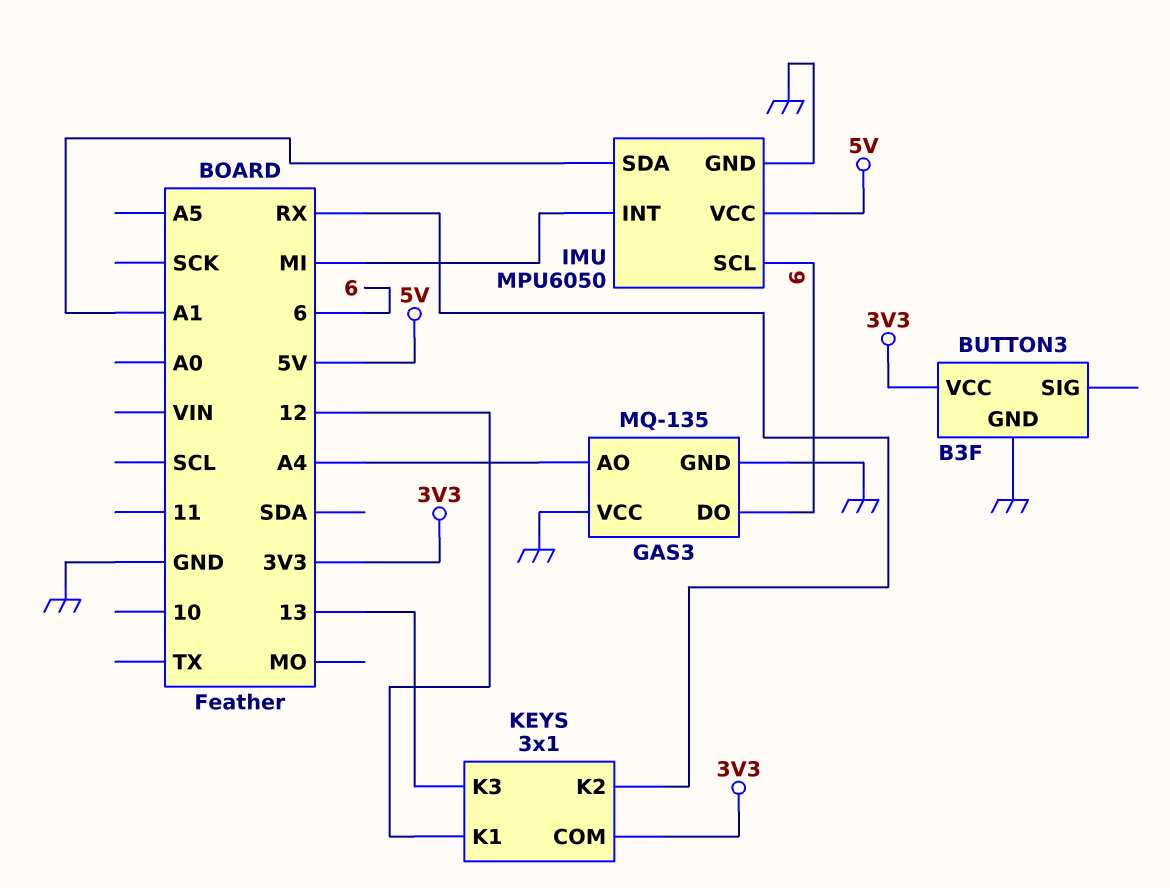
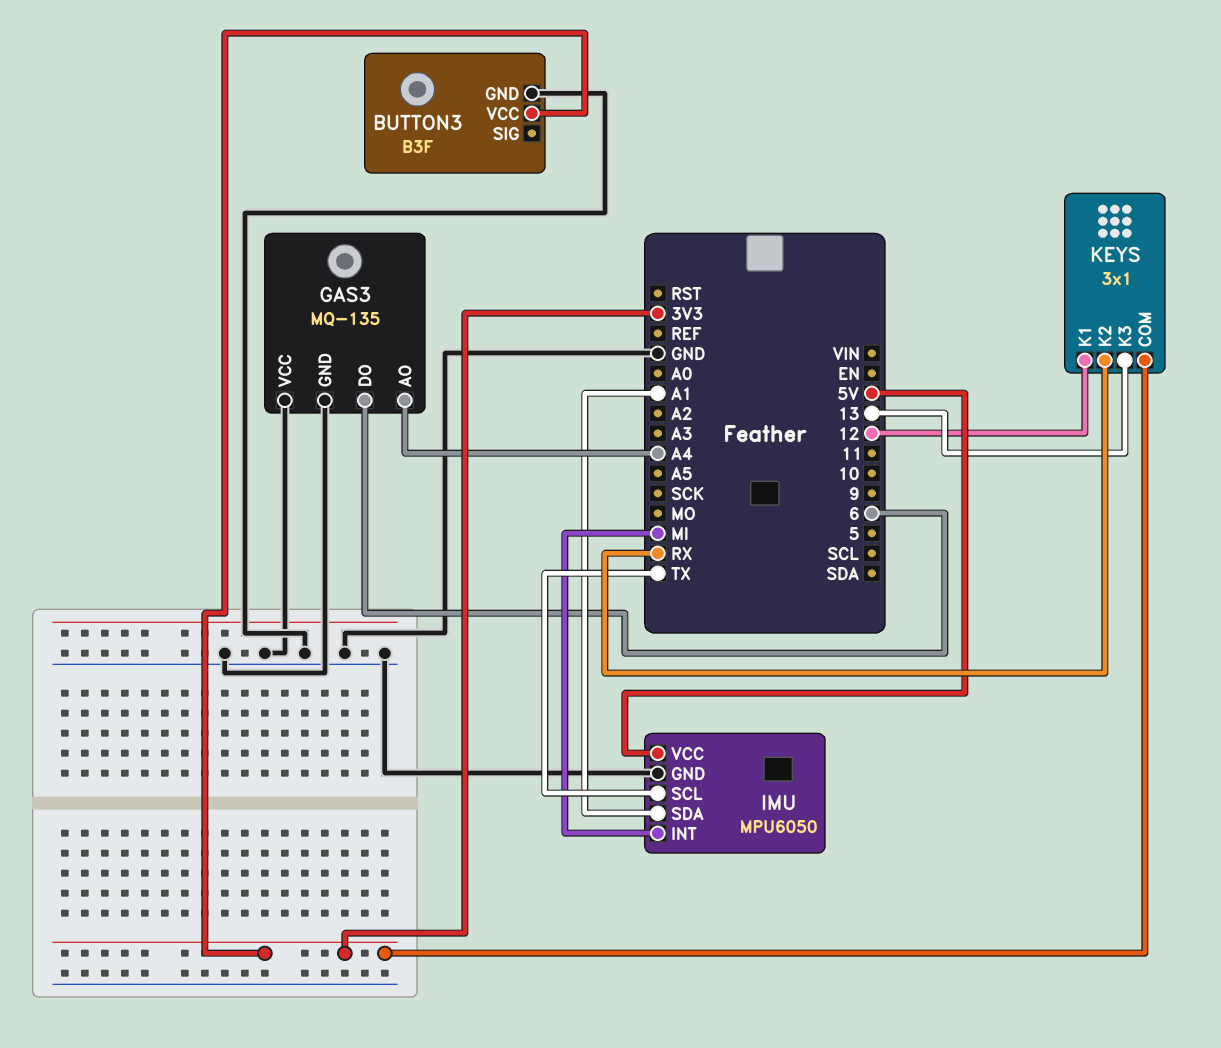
IMU pin SCL: 6 -> TX

